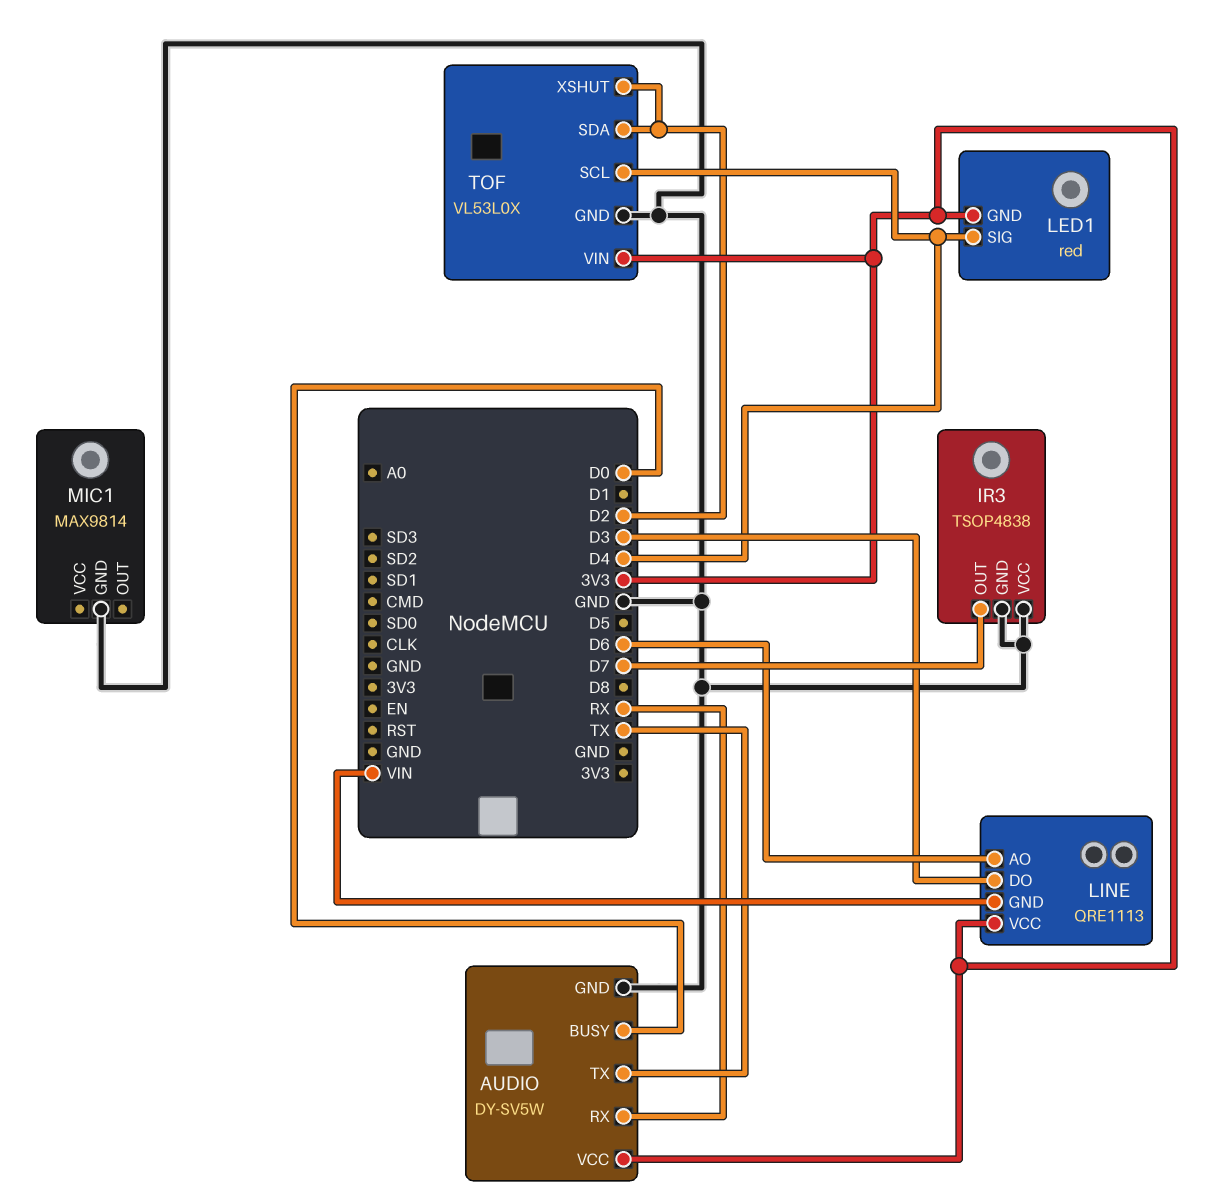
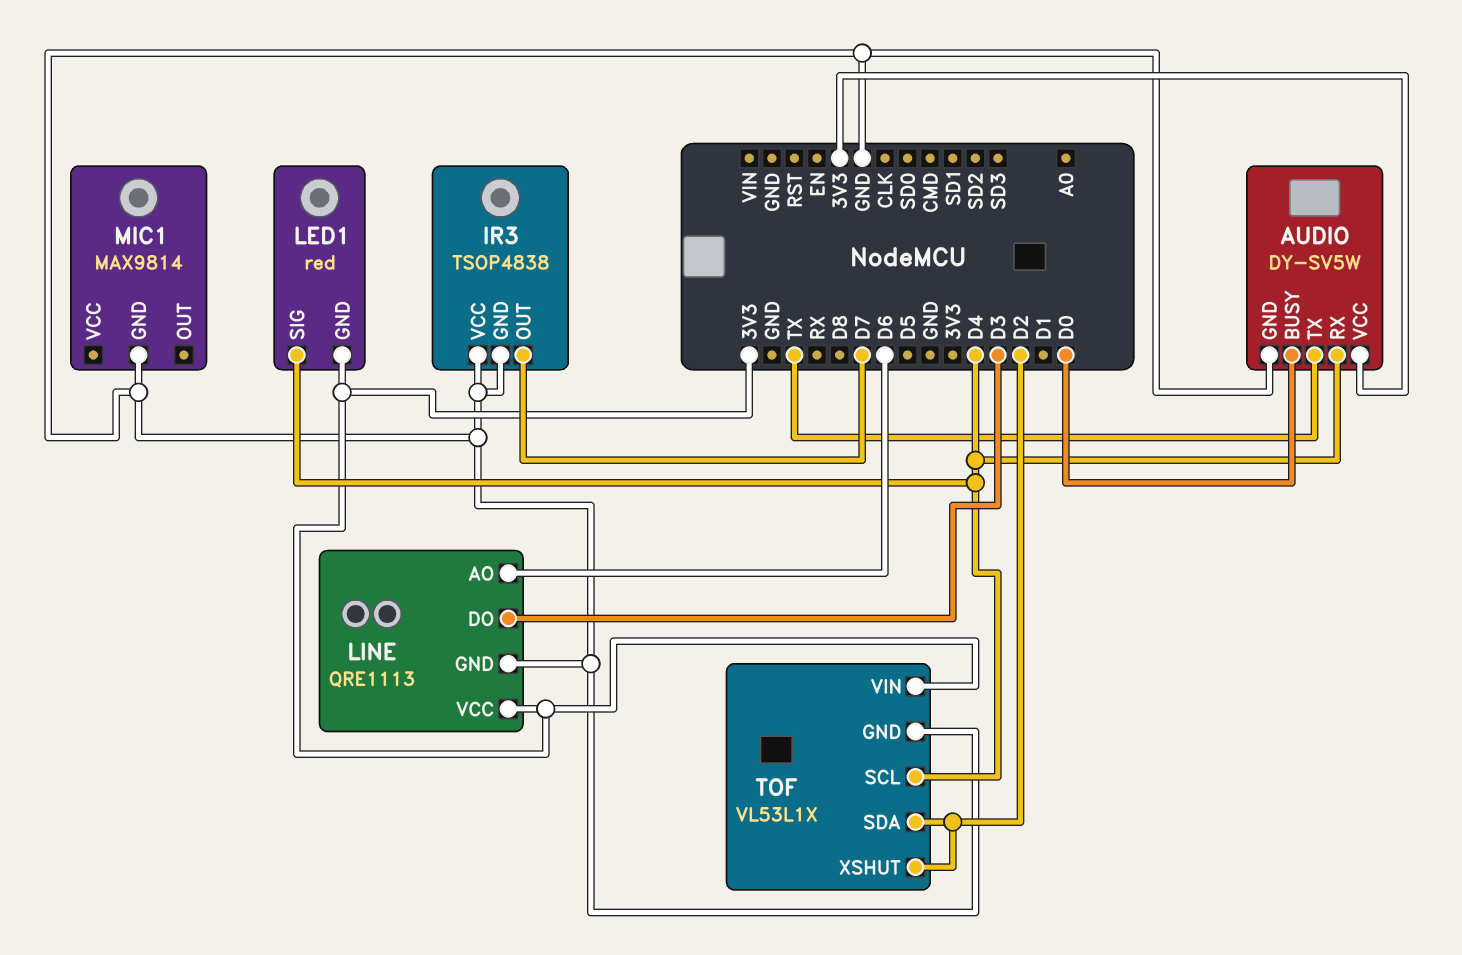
AUDIO pin RX: RX -> D4
LINE pin GND: VIN -> GND
TOF: VL53L0X -> VL53L1X

